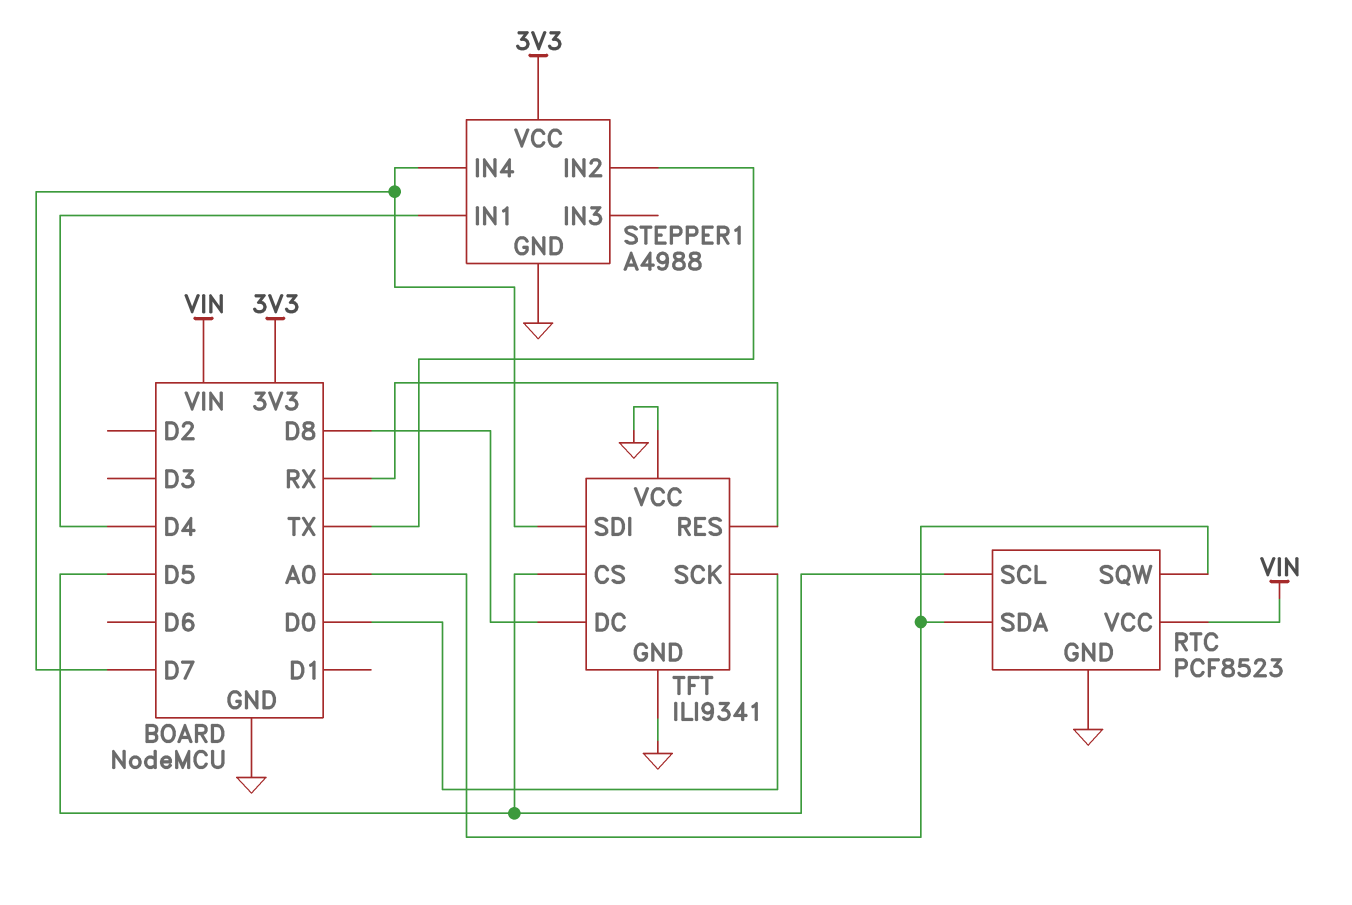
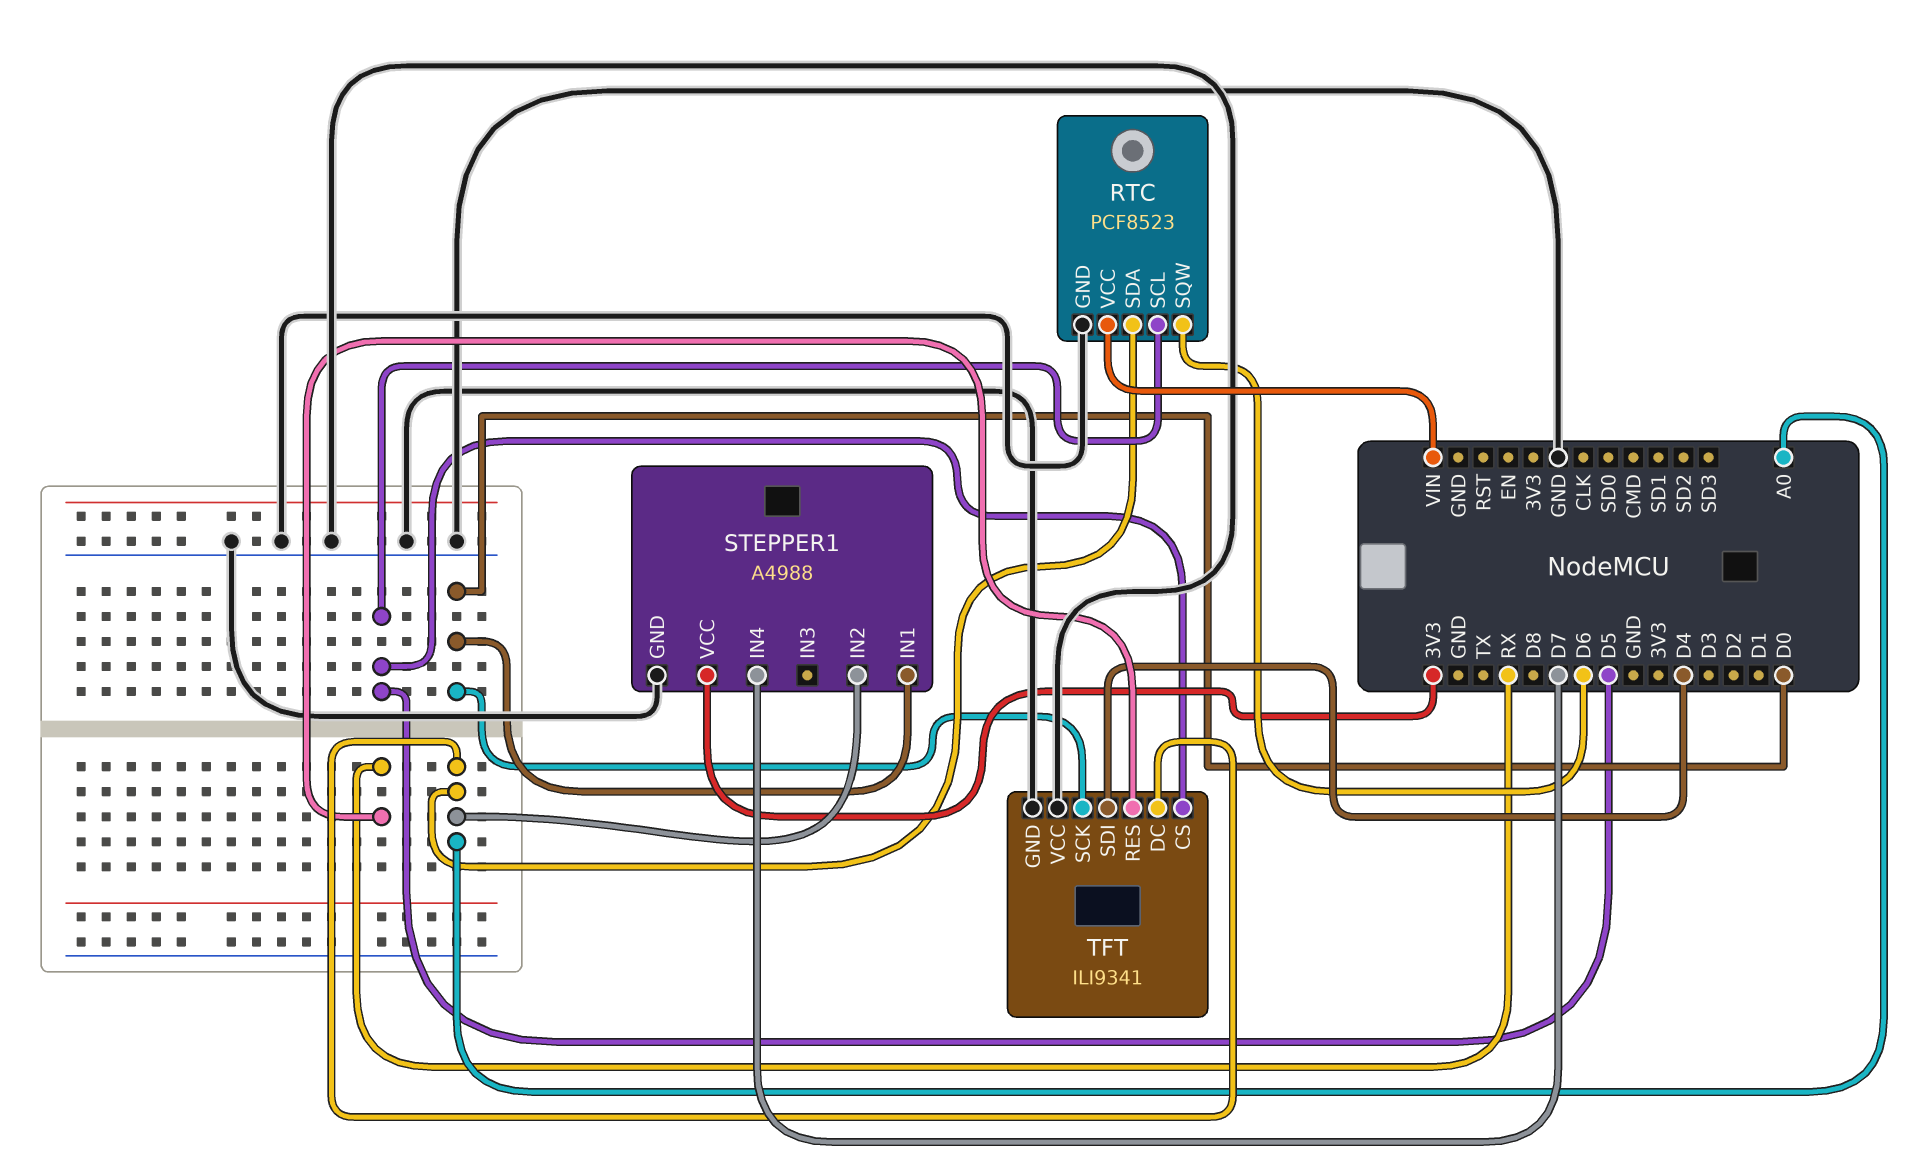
RTC pin SQW: A0 -> D6
STEPPER1 pin IN1: D4 -> D0
STEPPER1 pin IN2: TX -> A0
TFT pin DC: D8 -> A0
TFT pin SDI: D7 -> D4

